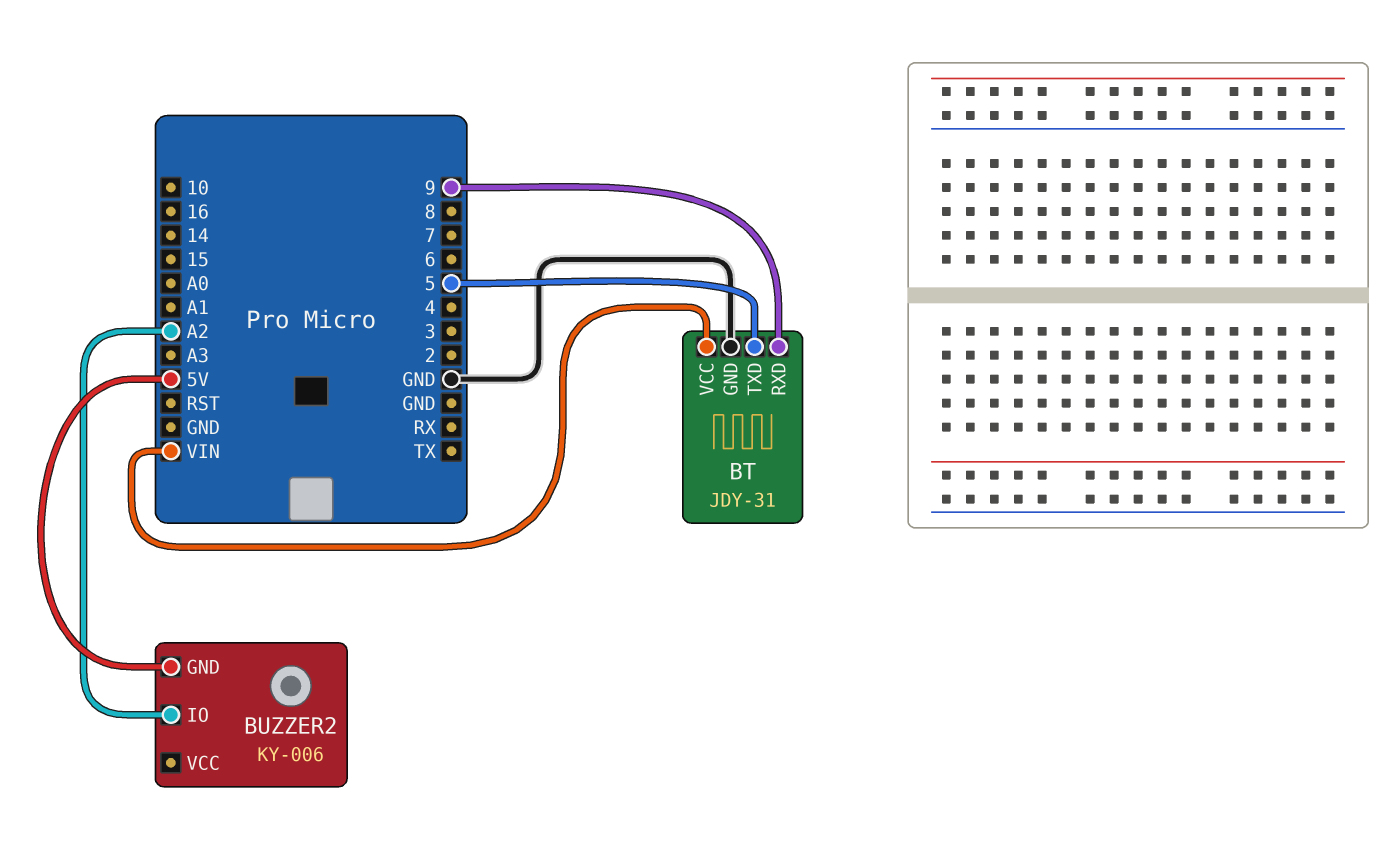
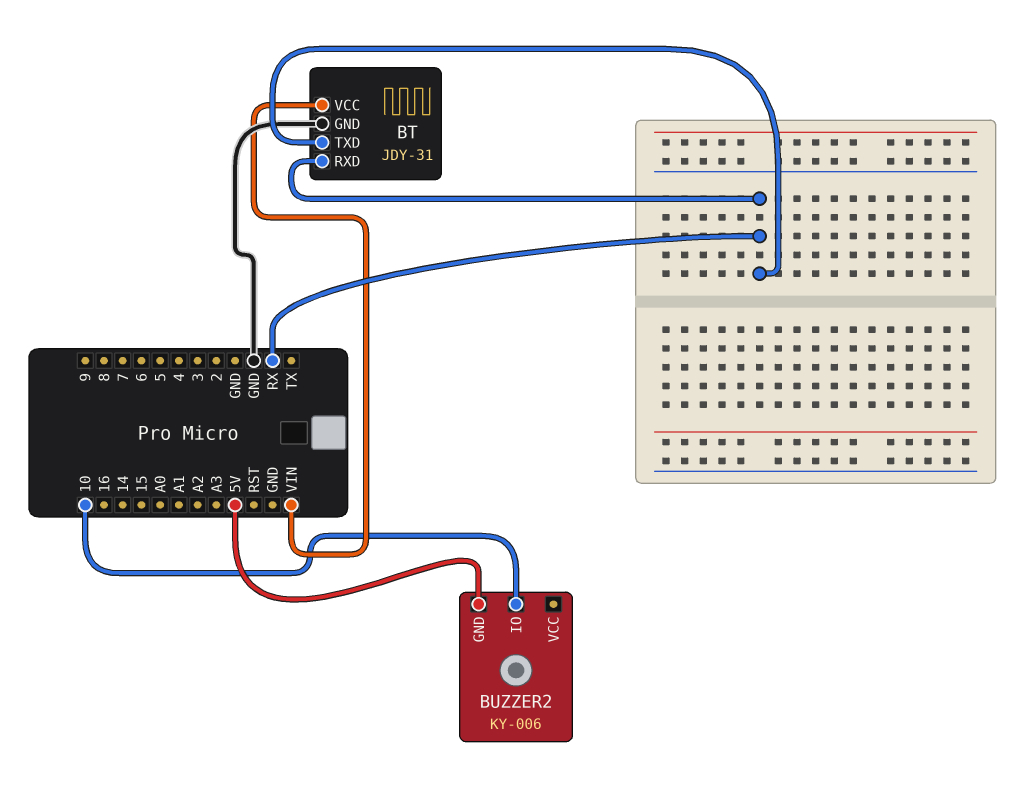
BT pin RXD: 9 -> RX
BT pin TXD: 5 -> RX
BUZZER2 pin IO: A2 -> 10

